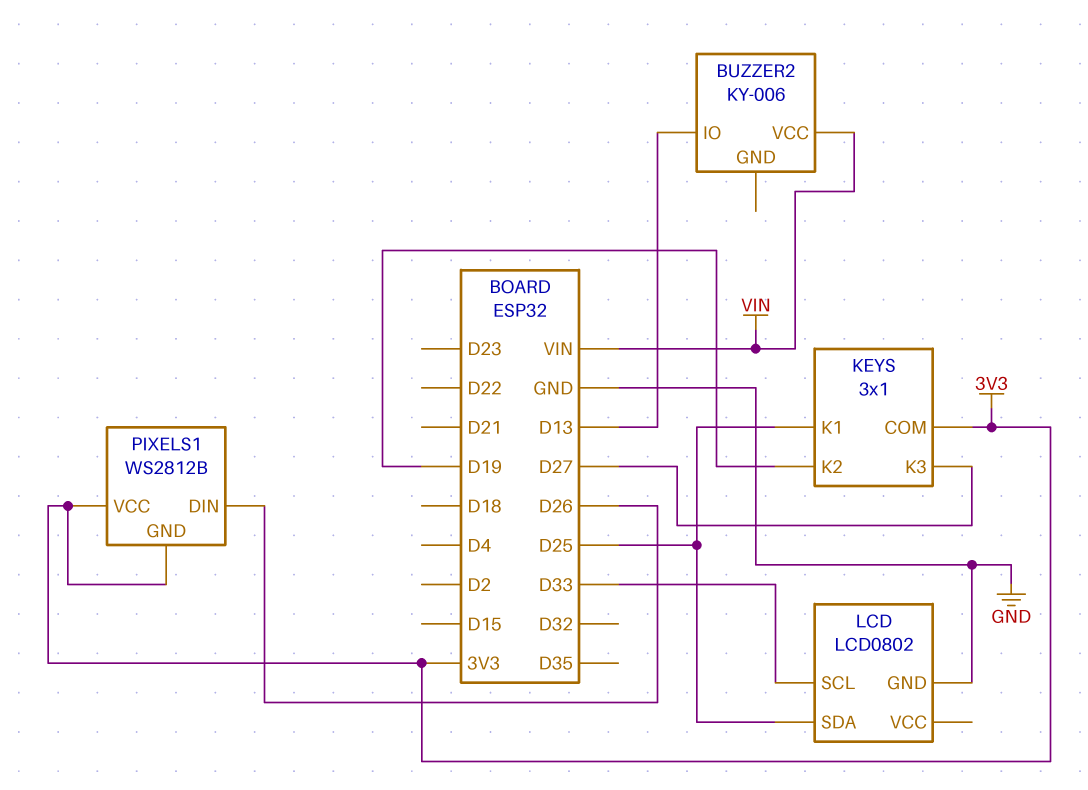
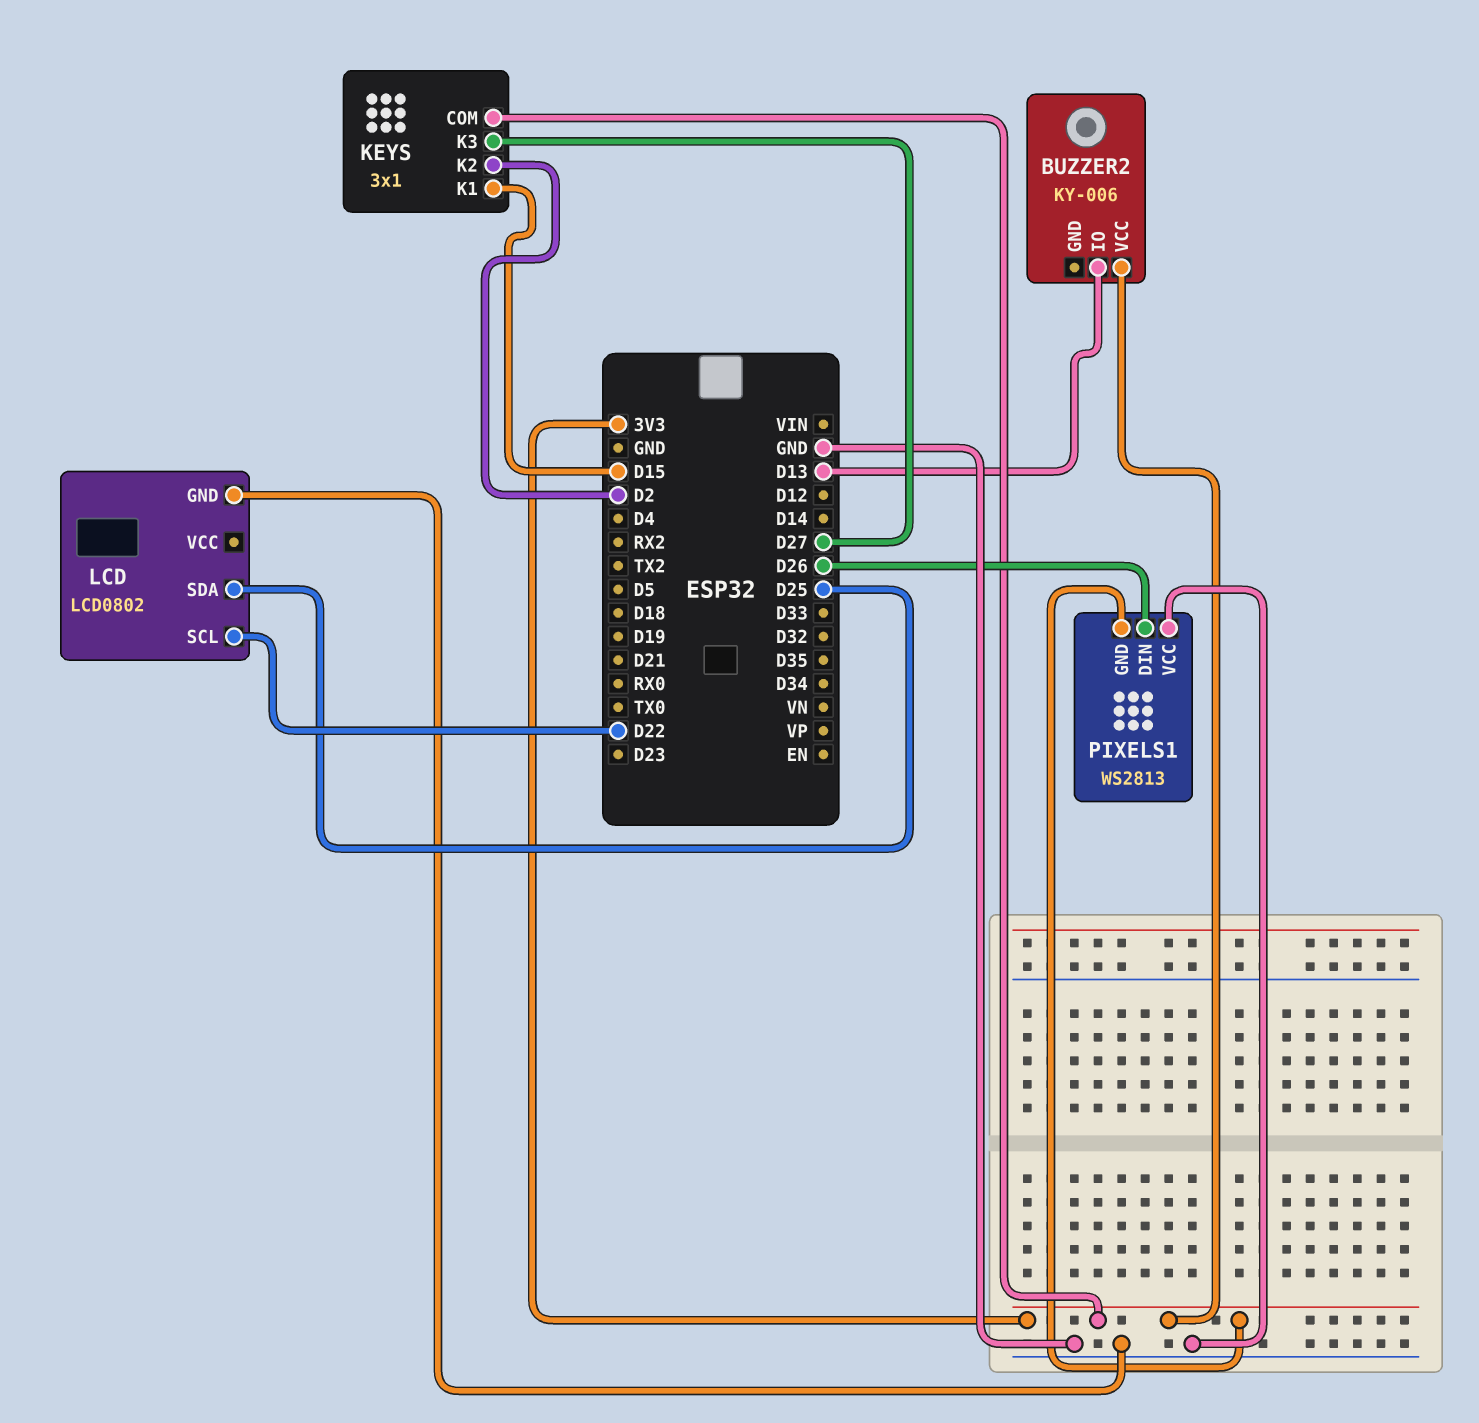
BUZZER2 pin VCC: VIN -> 3V3
KEYS pin K1: D25 -> D15
KEYS pin K2: D19 -> D2
LCD pin SCL: D33 -> D22
PIXELS1: WS2812B -> WS2813
PIXELS1 pin VCC: 3V3 -> GND

